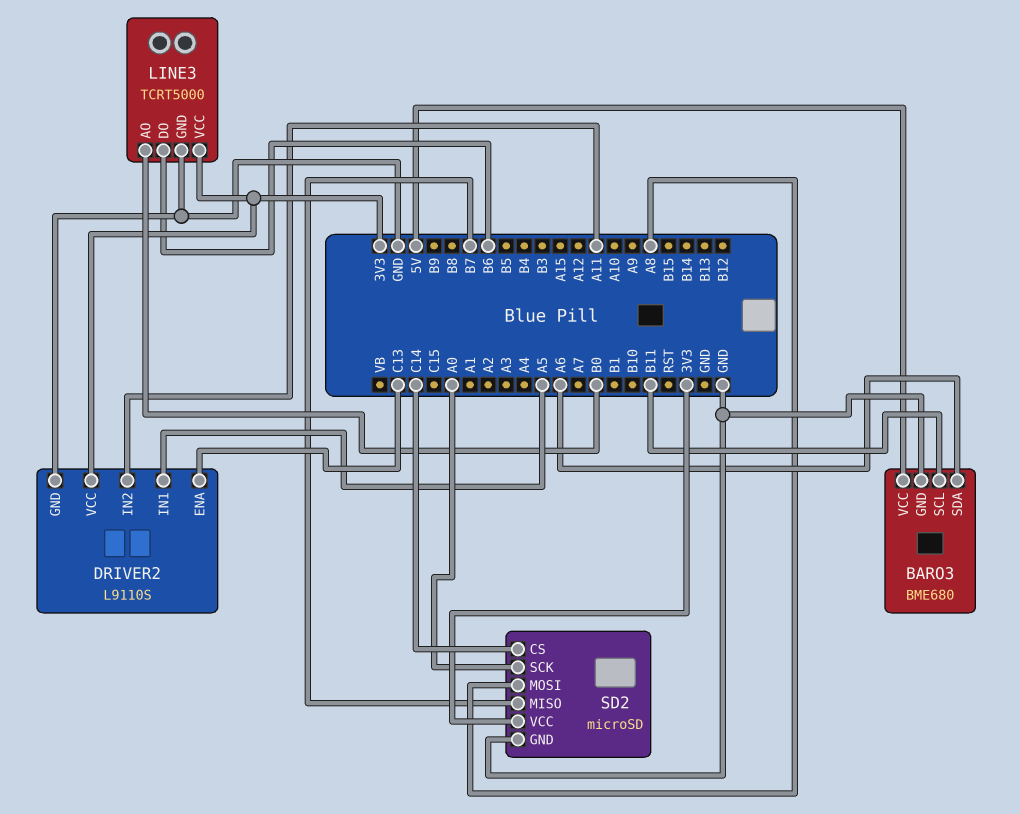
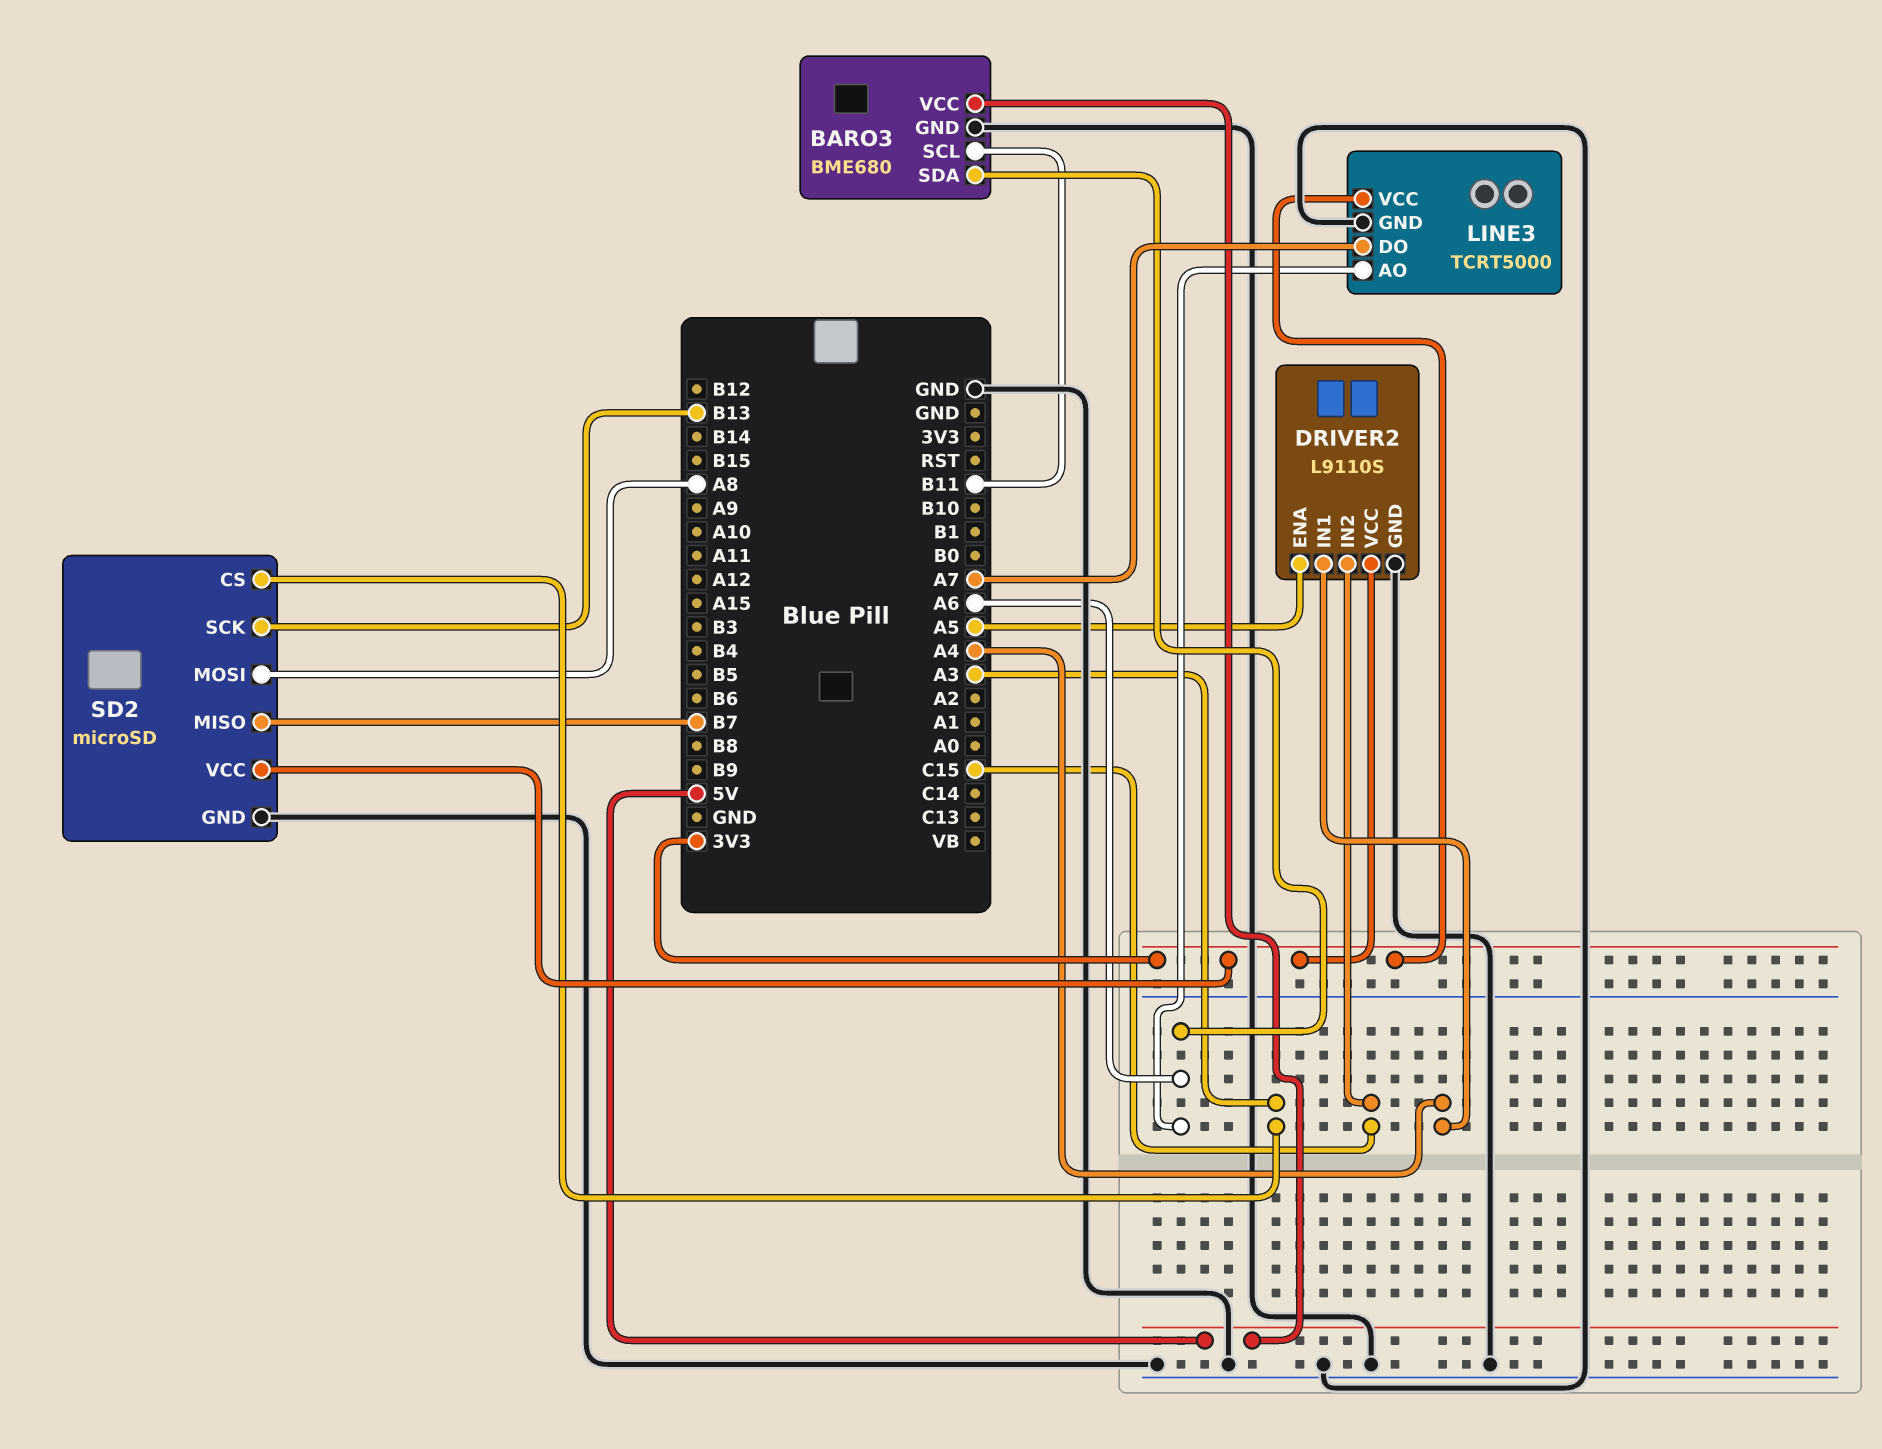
DRIVER2 pin ENA: C13 -> A5
DRIVER2 pin IN1: A5 -> A4
DRIVER2 pin IN2: A11 -> C15
LINE3 pin AO: B0 -> A6
LINE3 pin DO: B6 -> A7
SD2 pin CS: C14 -> A3
SD2 pin SCK: A0 -> B13

